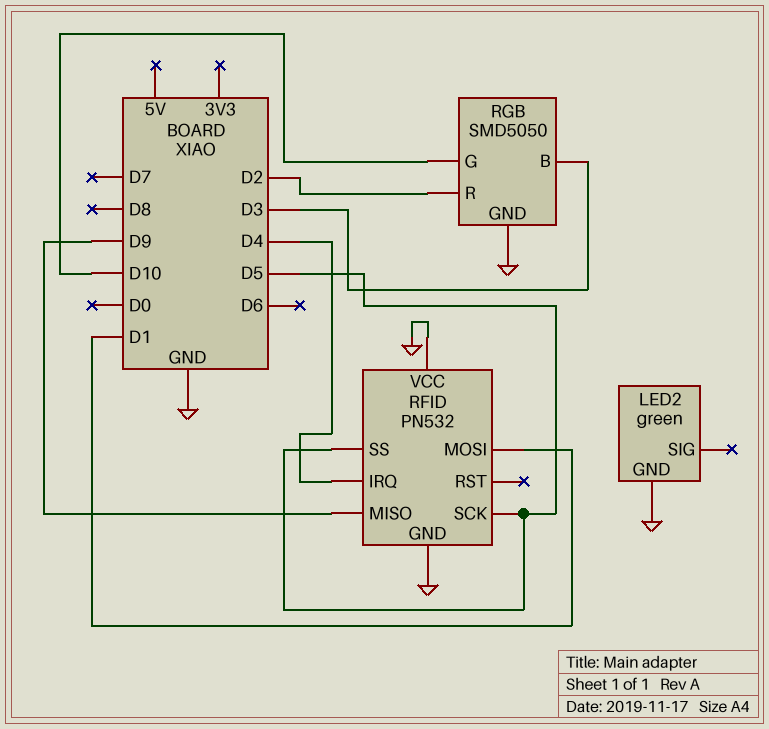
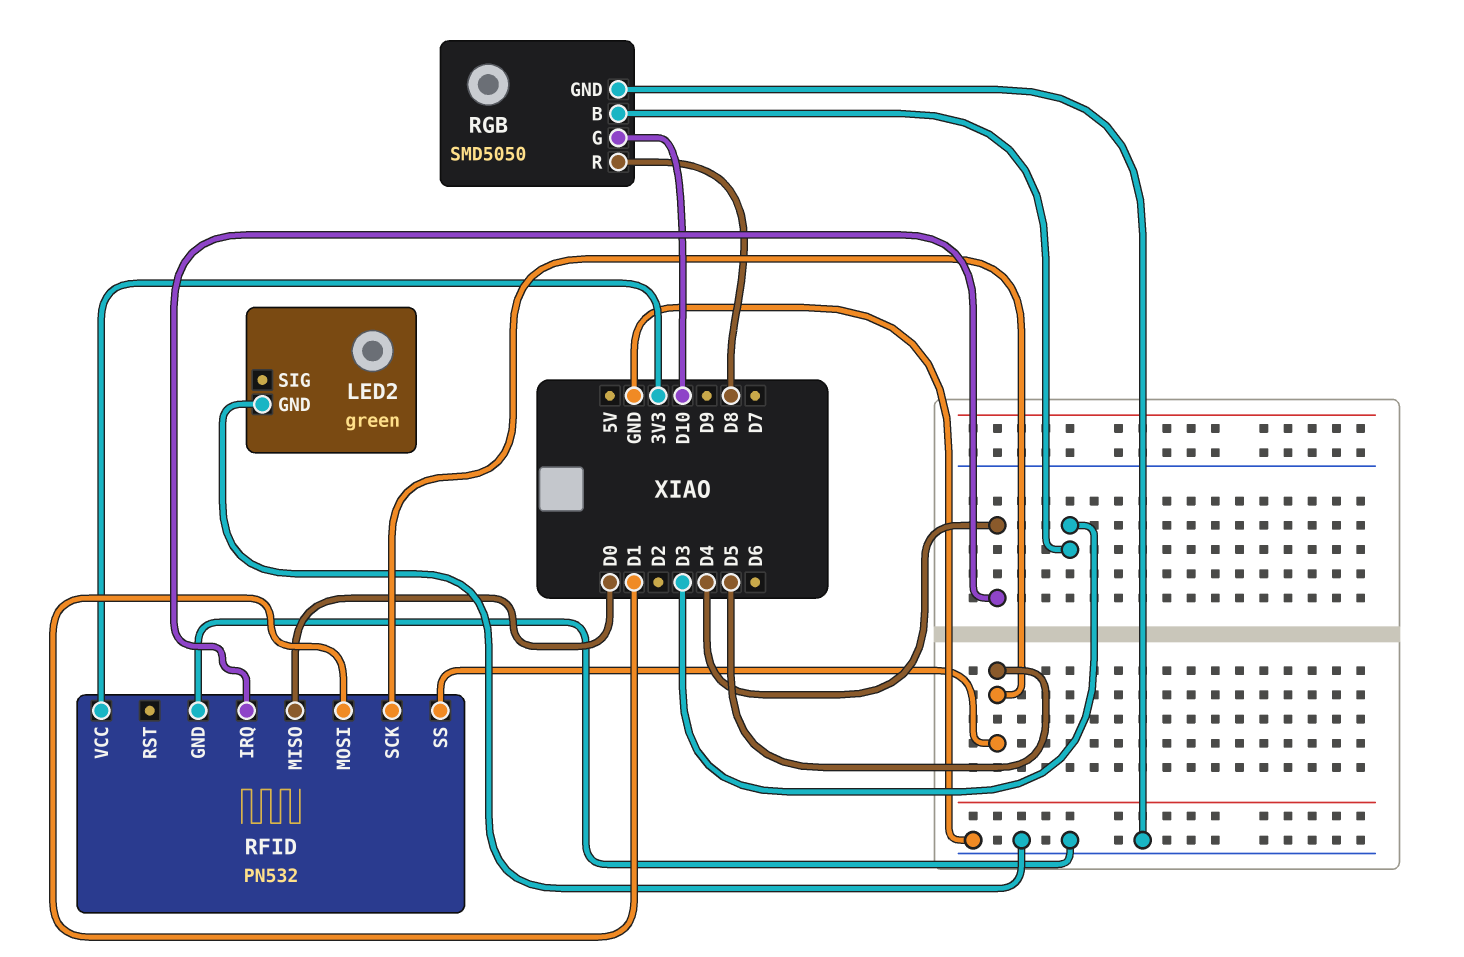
RFID pin MISO: D9 -> D0
RFID pin VCC: GND -> 3V3
RGB pin R: D2 -> D8

